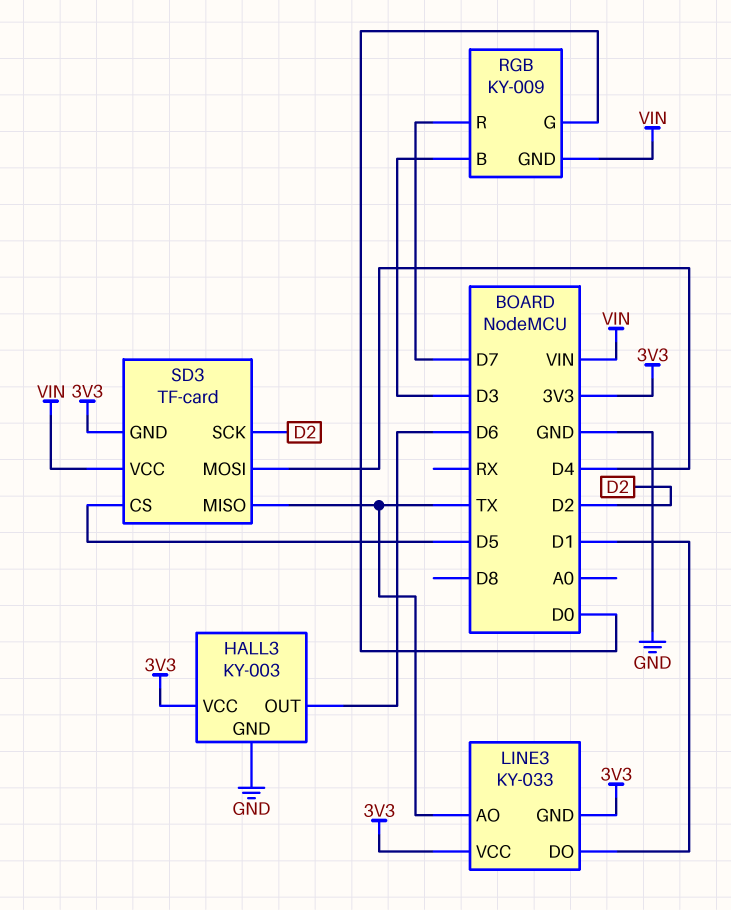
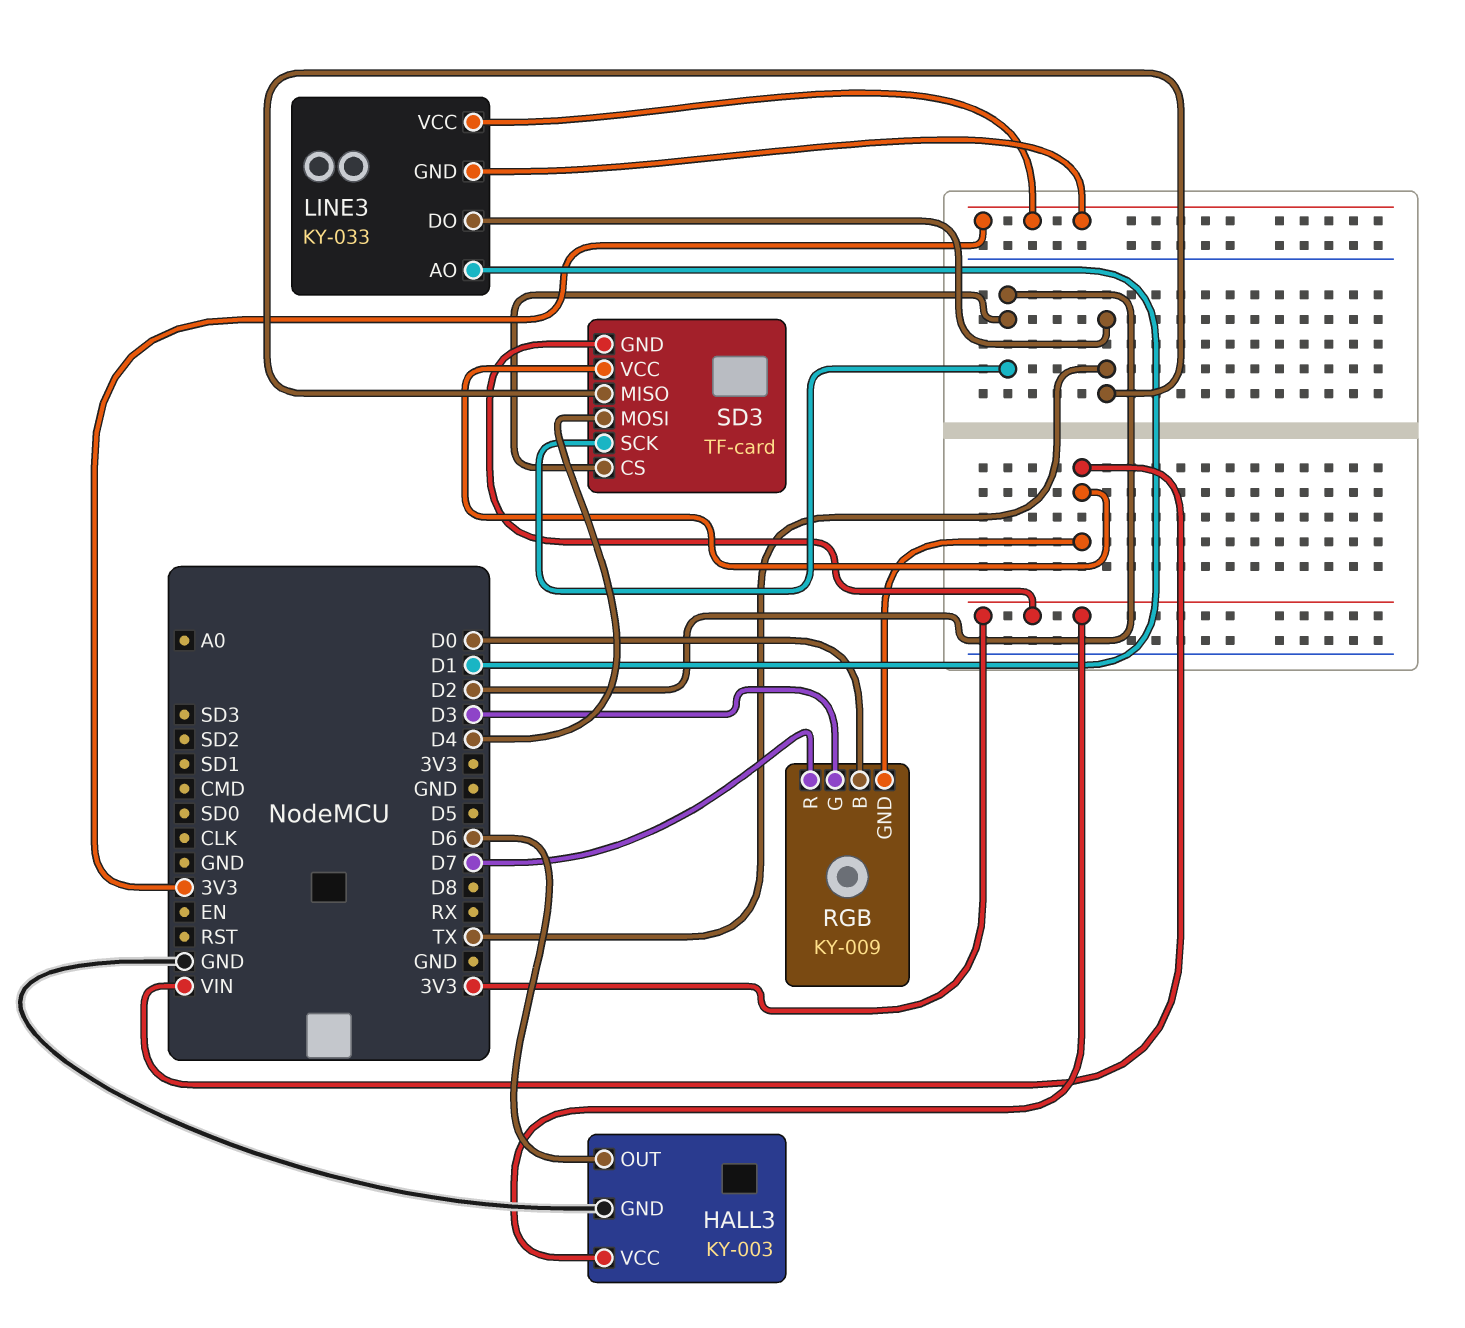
LINE3 pin AO: TX -> D1
LINE3 pin DO: D1 -> TX
RGB pin B: D3 -> D0
RGB pin G: D0 -> D3
SD3 pin CS: D5 -> D2

